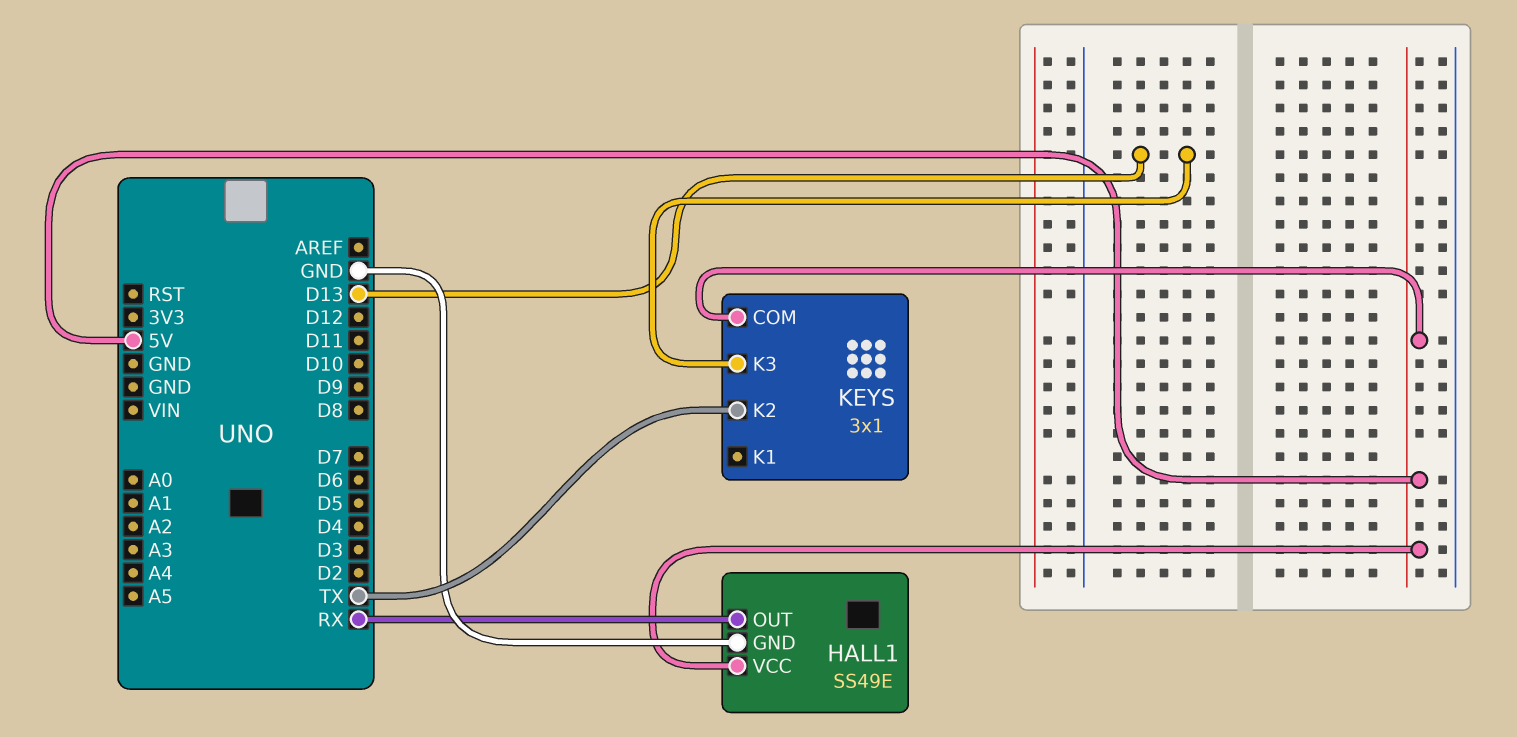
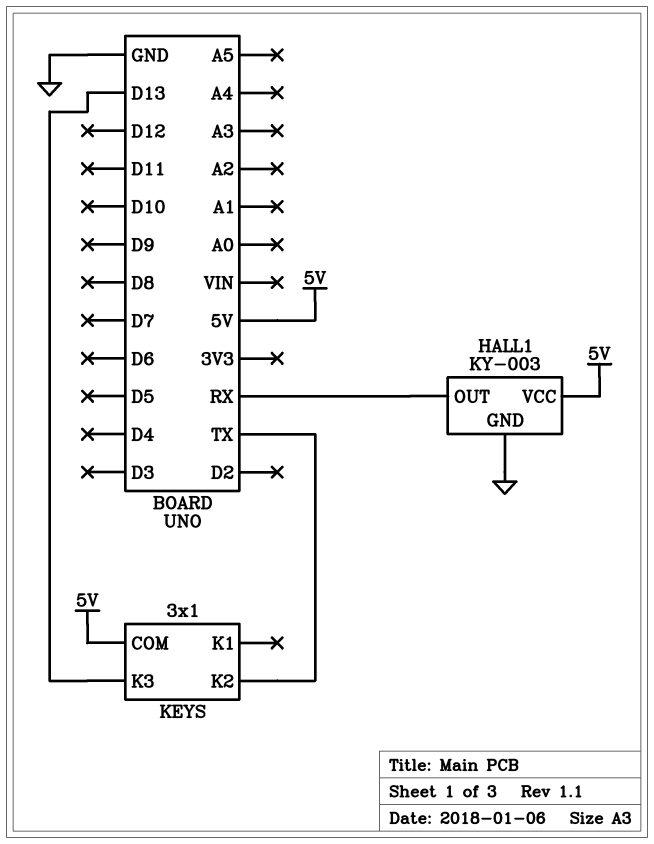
HALL1: SS49E -> KY-003

